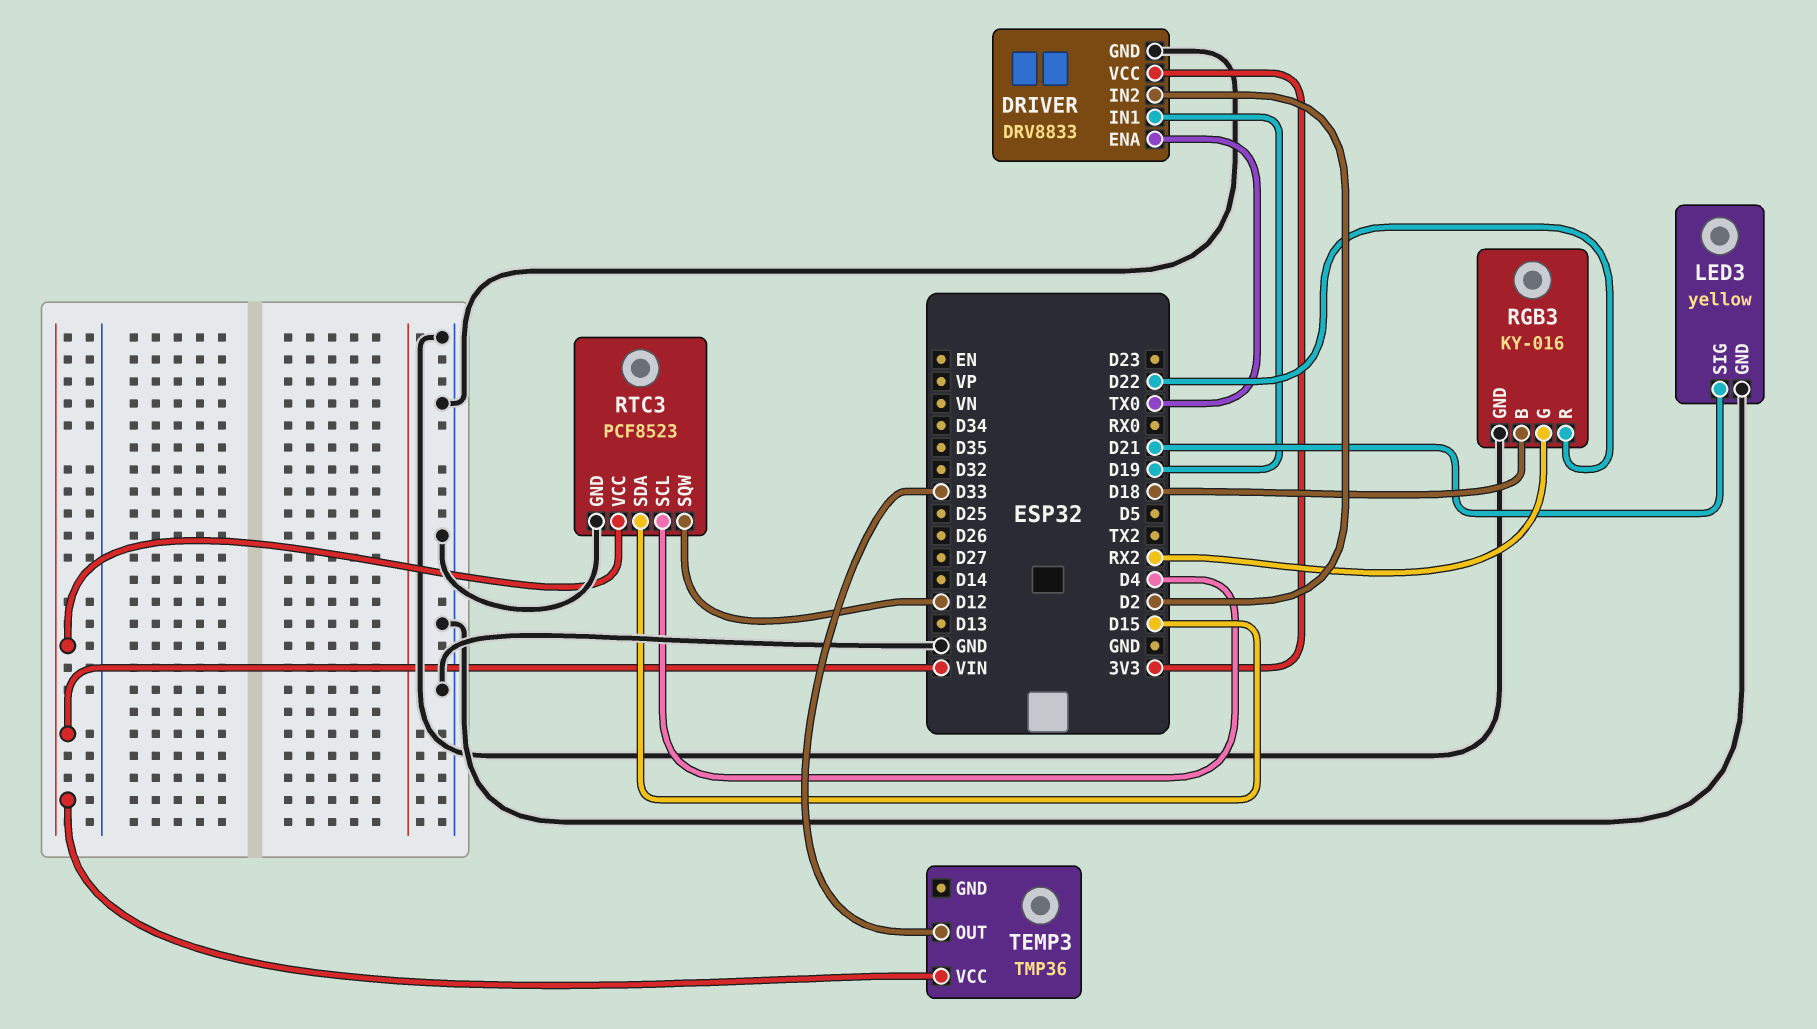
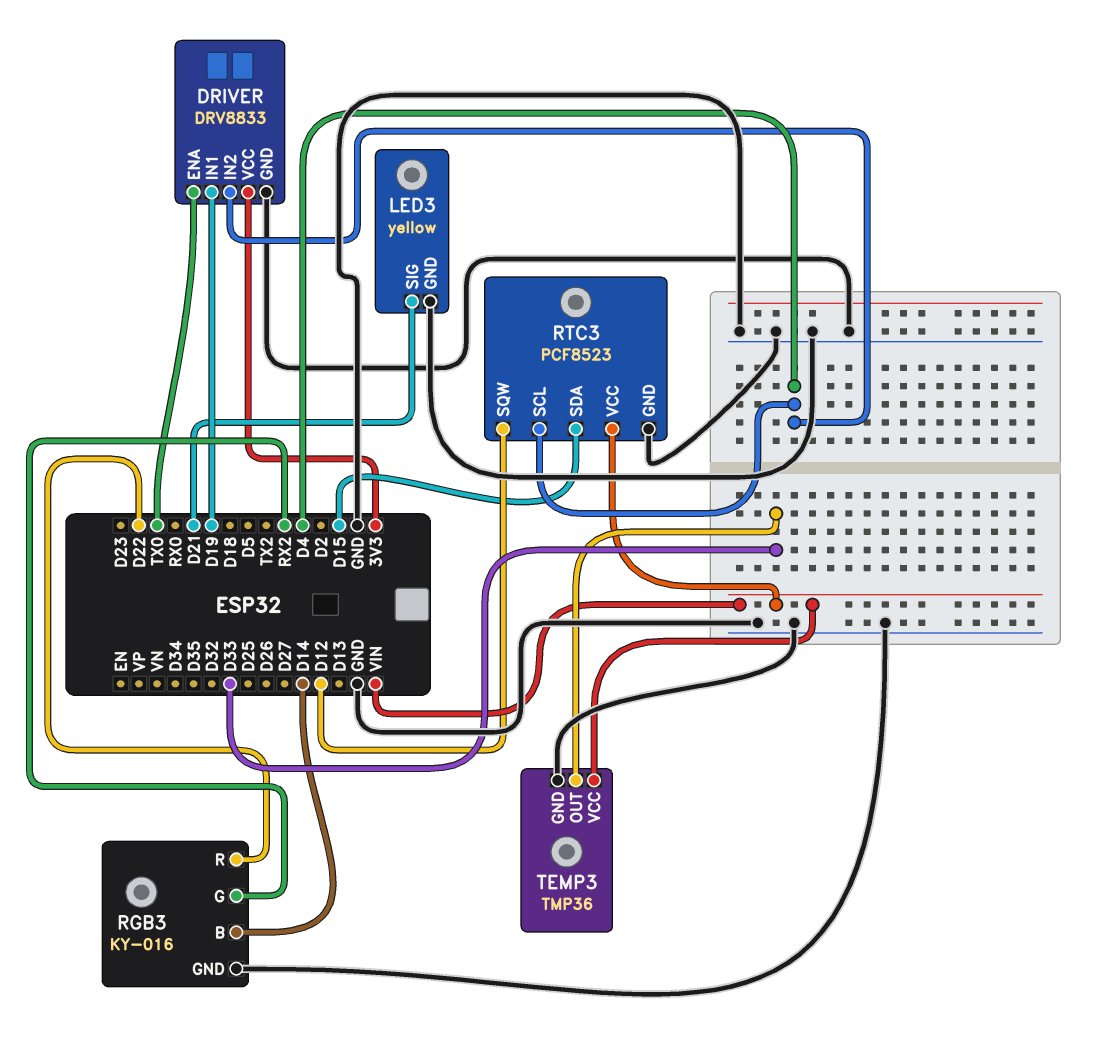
DRIVER pin IN2: D2 -> D4
RGB3 pin B: D18 -> D14
TEMP3 pin GND: none -> GND

